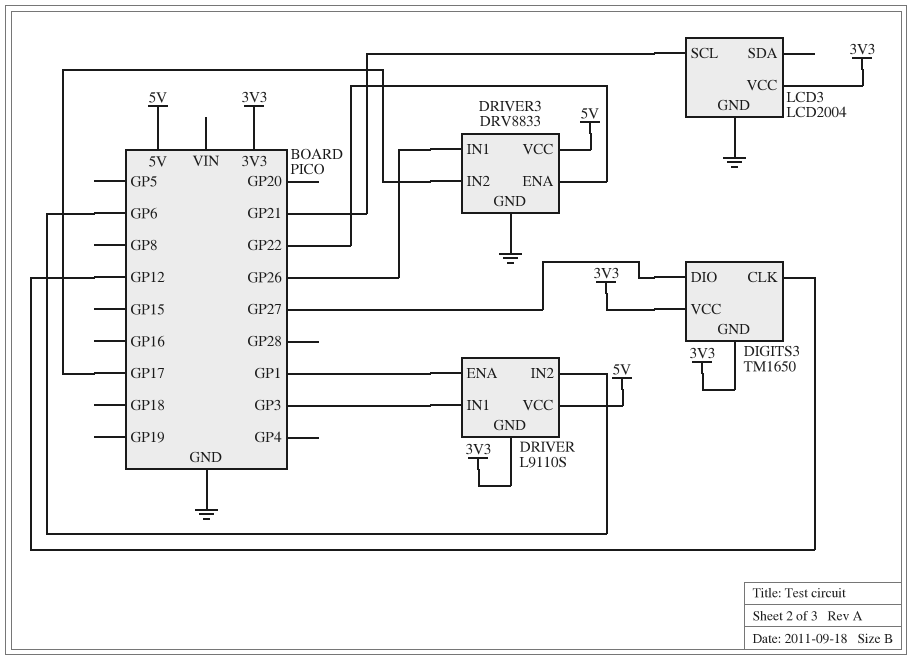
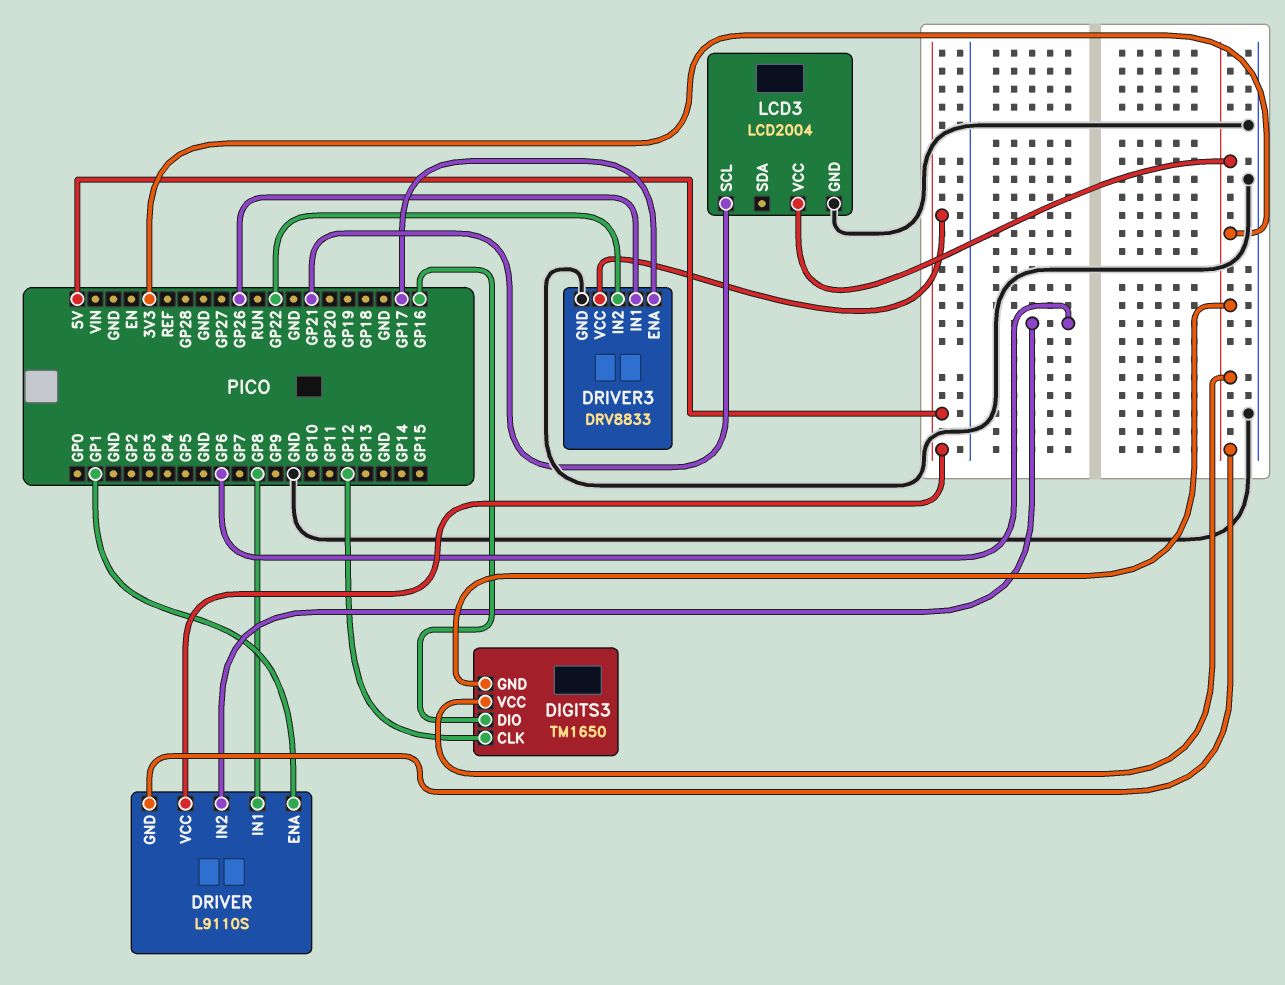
DIGITS3 pin DIO: GP27 -> GP16
DRIVER pin IN1: GP3 -> GP8
DRIVER3 pin ENA: GP22 -> GP17
DRIVER3 pin IN2: GP17 -> GP22

